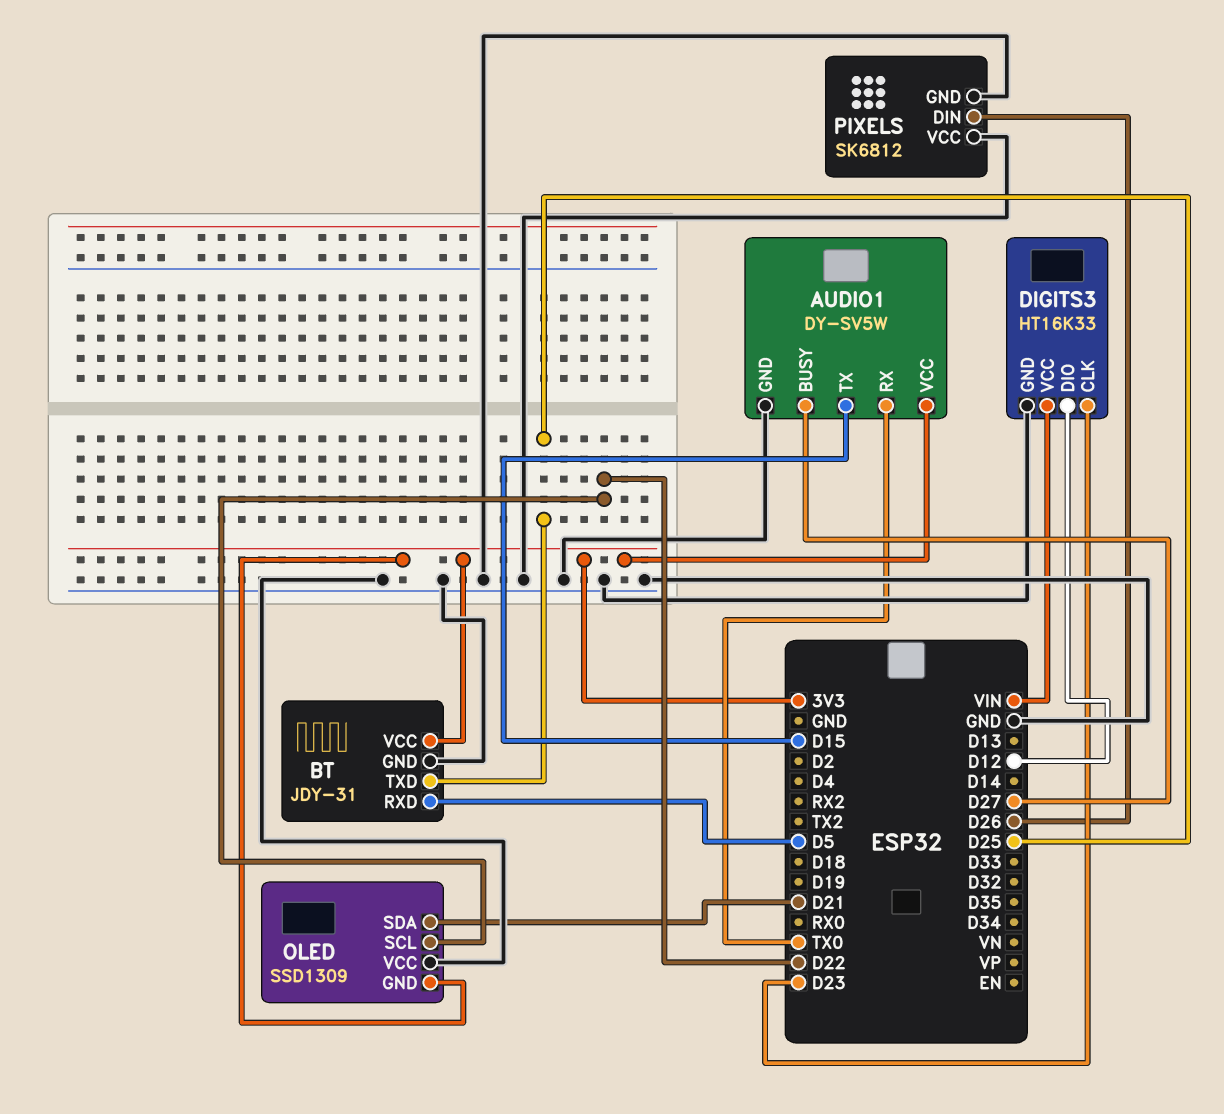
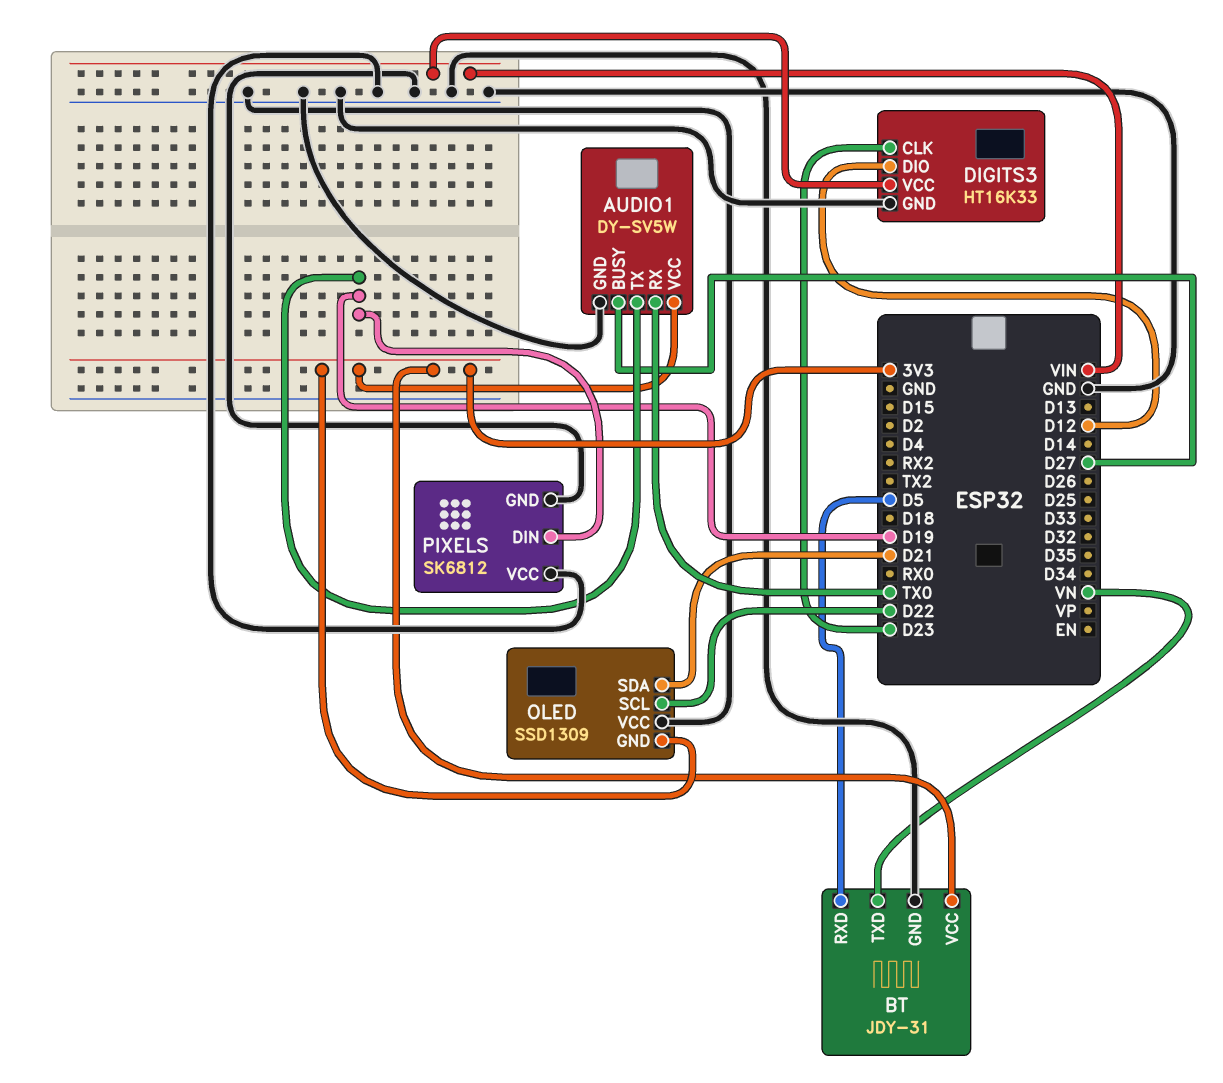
AUDIO1 pin TX: D15 -> D19
BT pin TXD: D25 -> VN
PIXELS pin DIN: D26 -> D19

